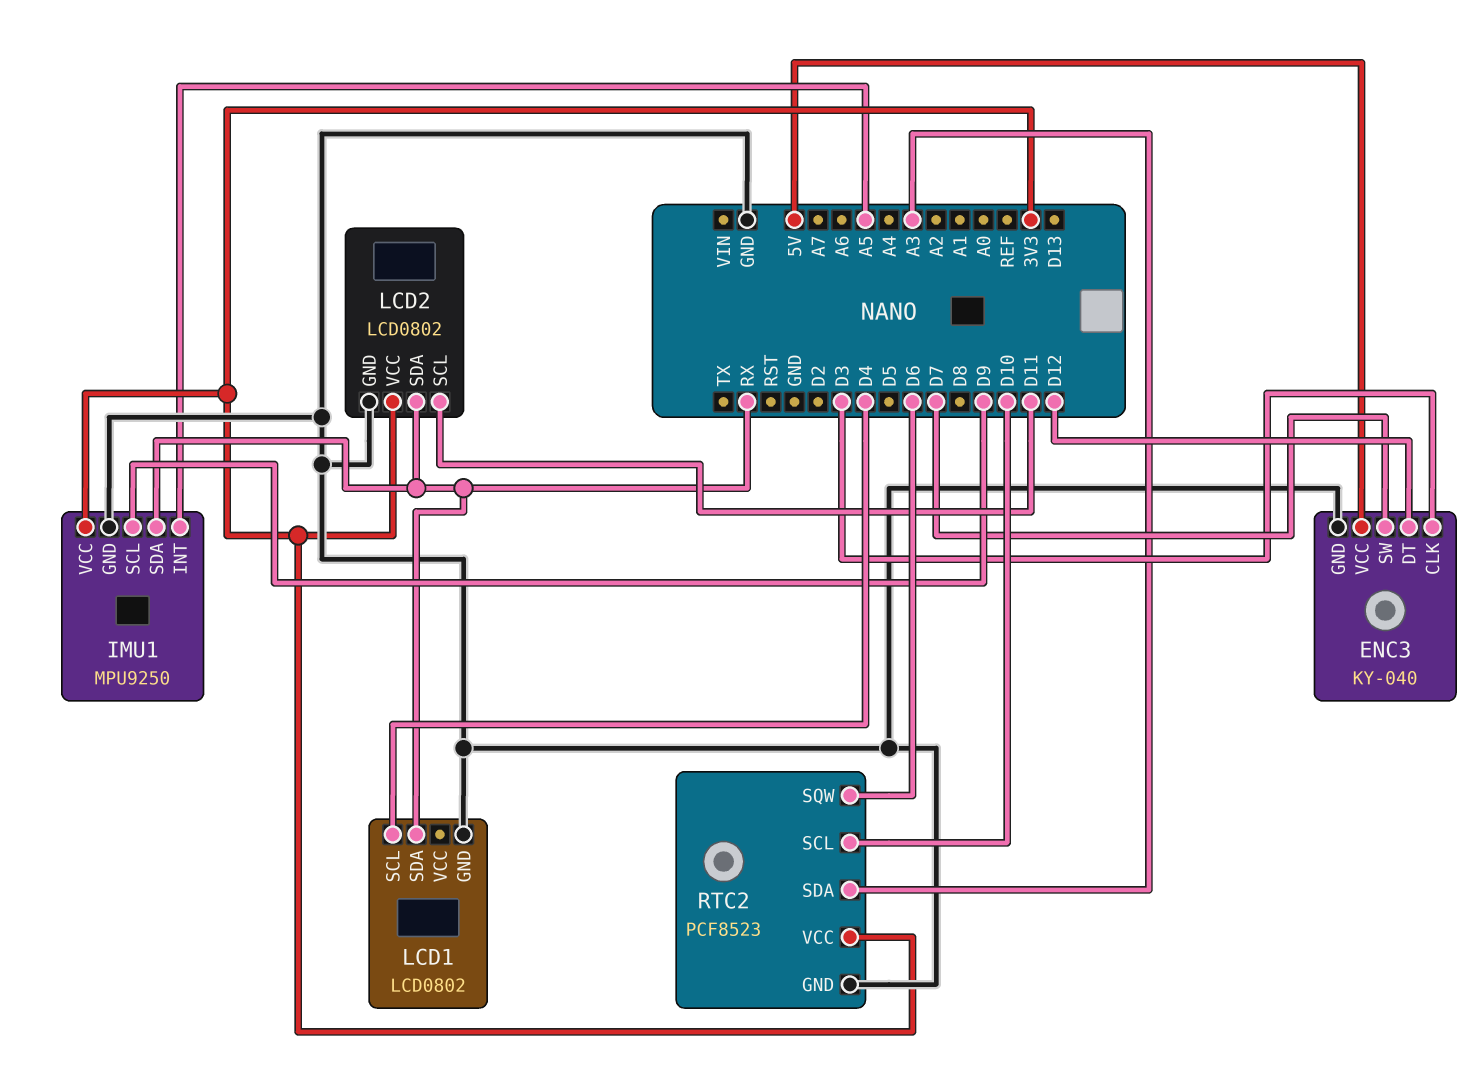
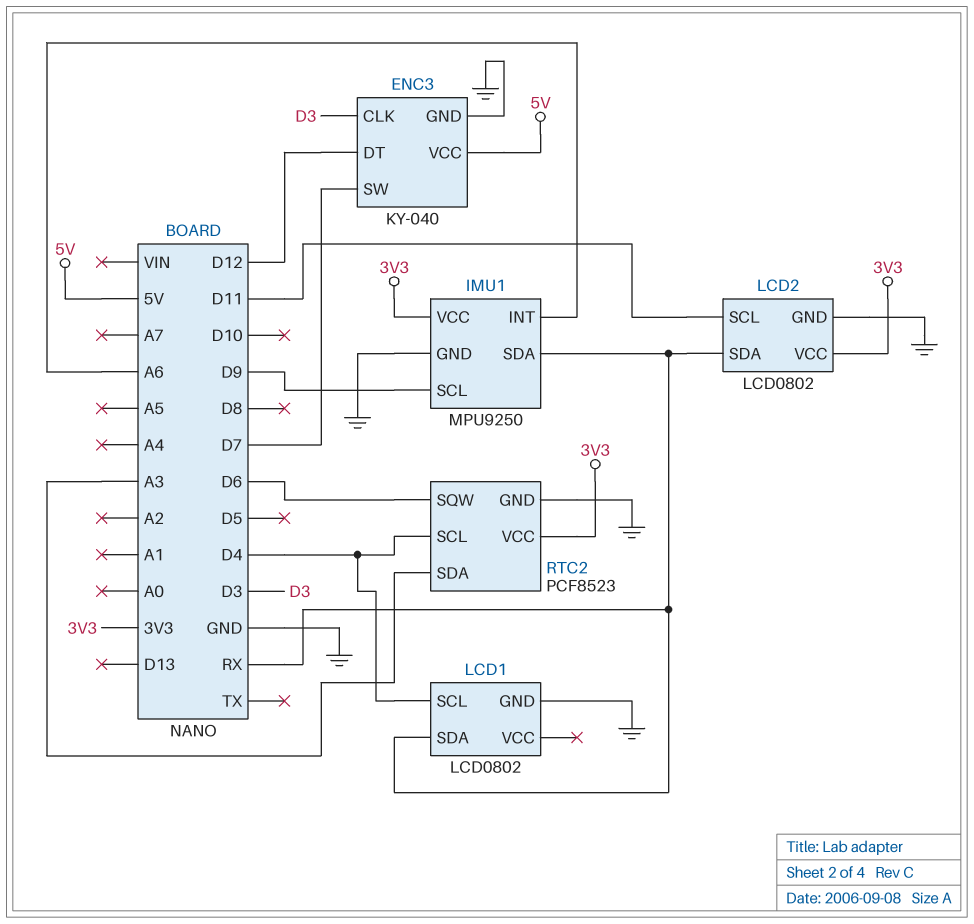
IMU1 pin INT: A5 -> A6
RTC2 pin SCL: D10 -> D4

